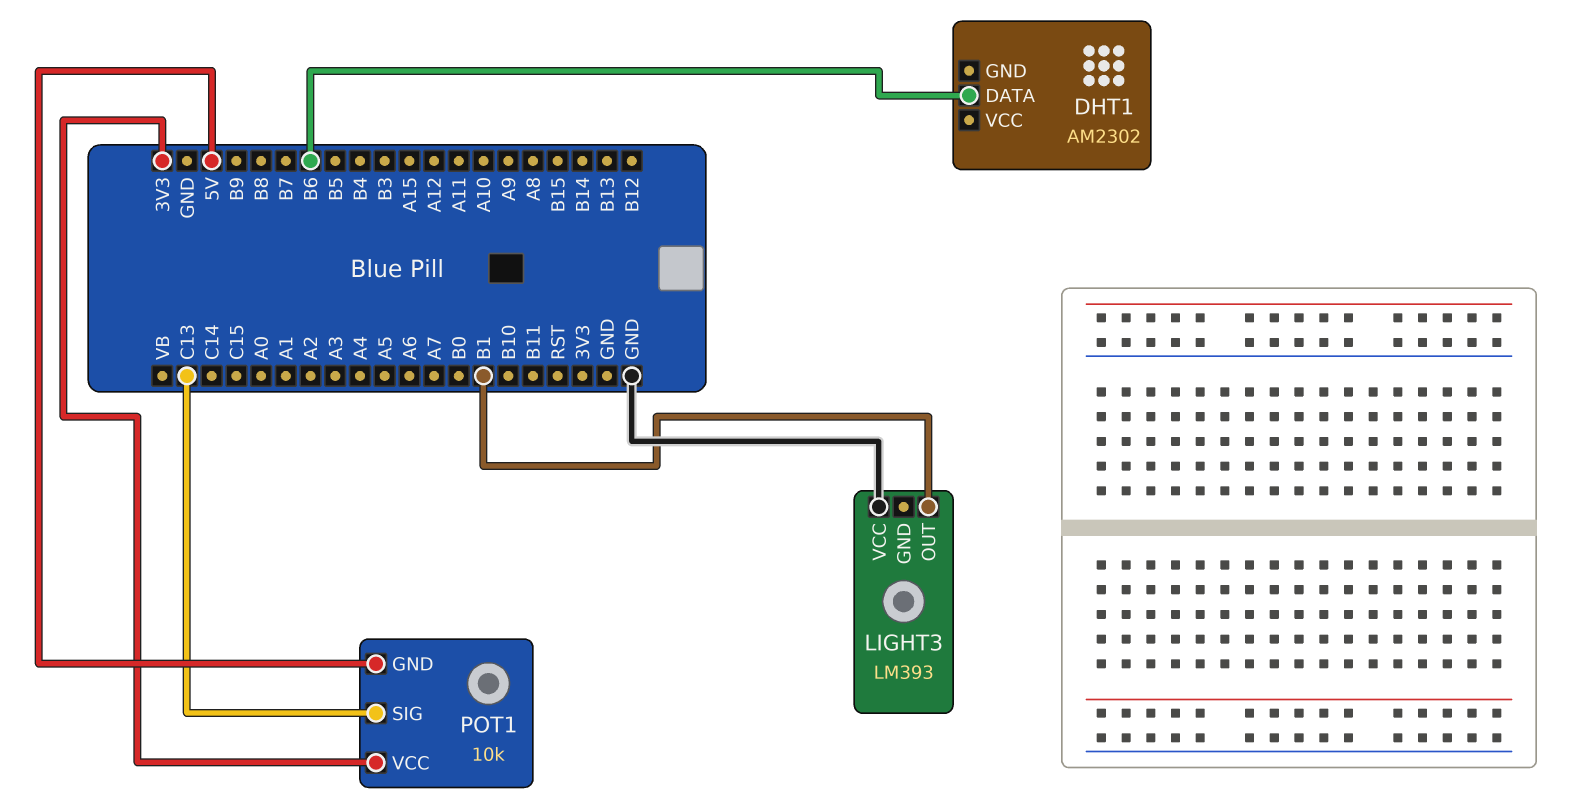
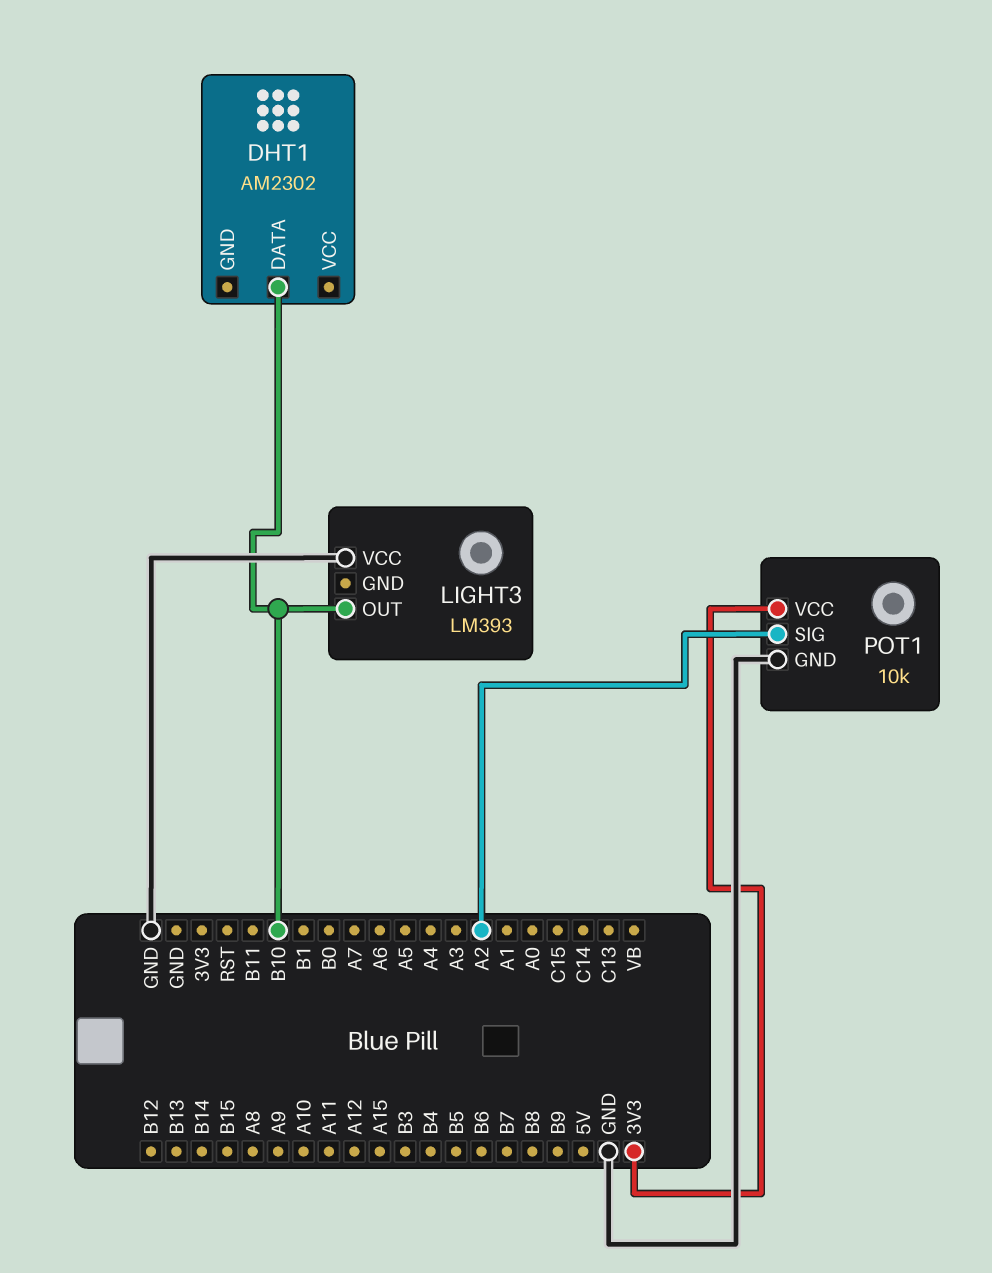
DHT1 pin DATA: B6 -> B10
LIGHT3 pin OUT: B1 -> B10
POT1 pin GND: 5V -> GND
POT1 pin SIG: C13 -> A2

